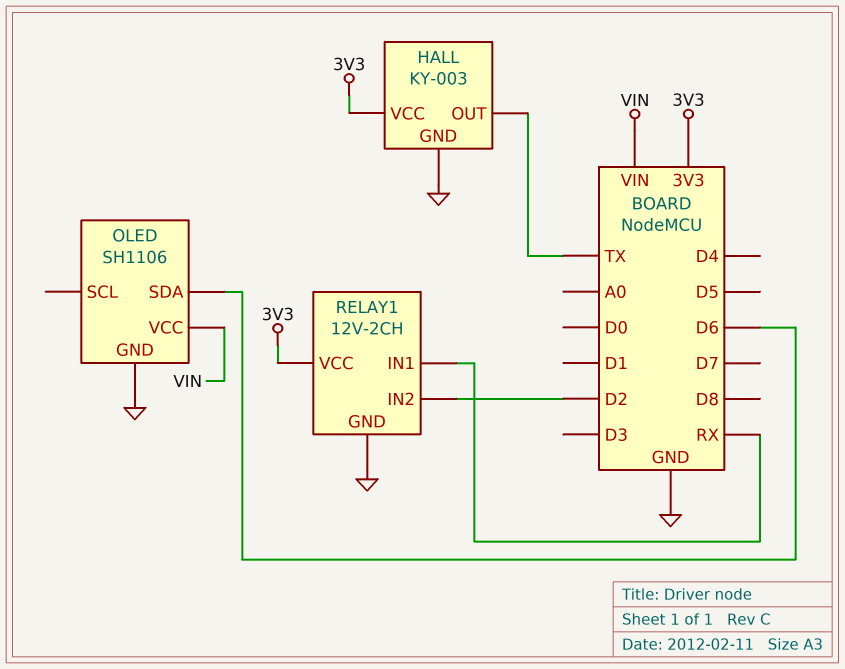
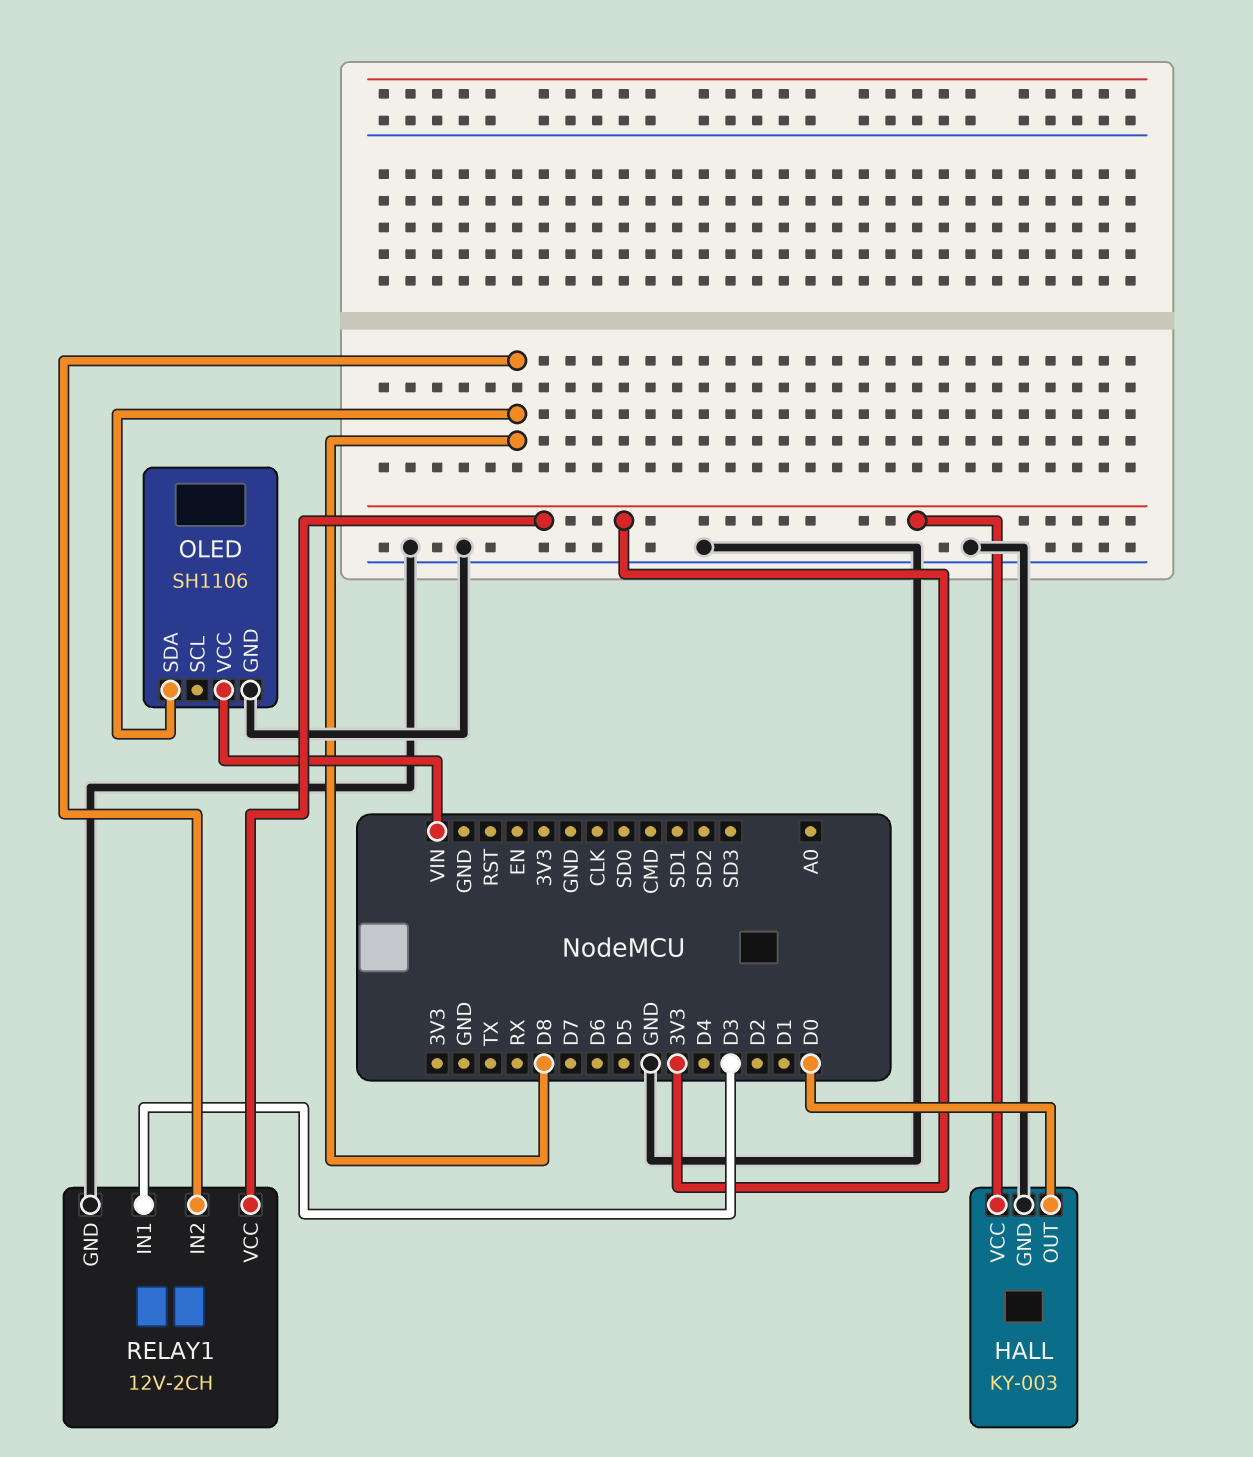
HALL pin OUT: TX -> D0
OLED pin SDA: D6 -> D8
RELAY1 pin IN1: RX -> D3
RELAY1 pin IN2: D2 -> D8

